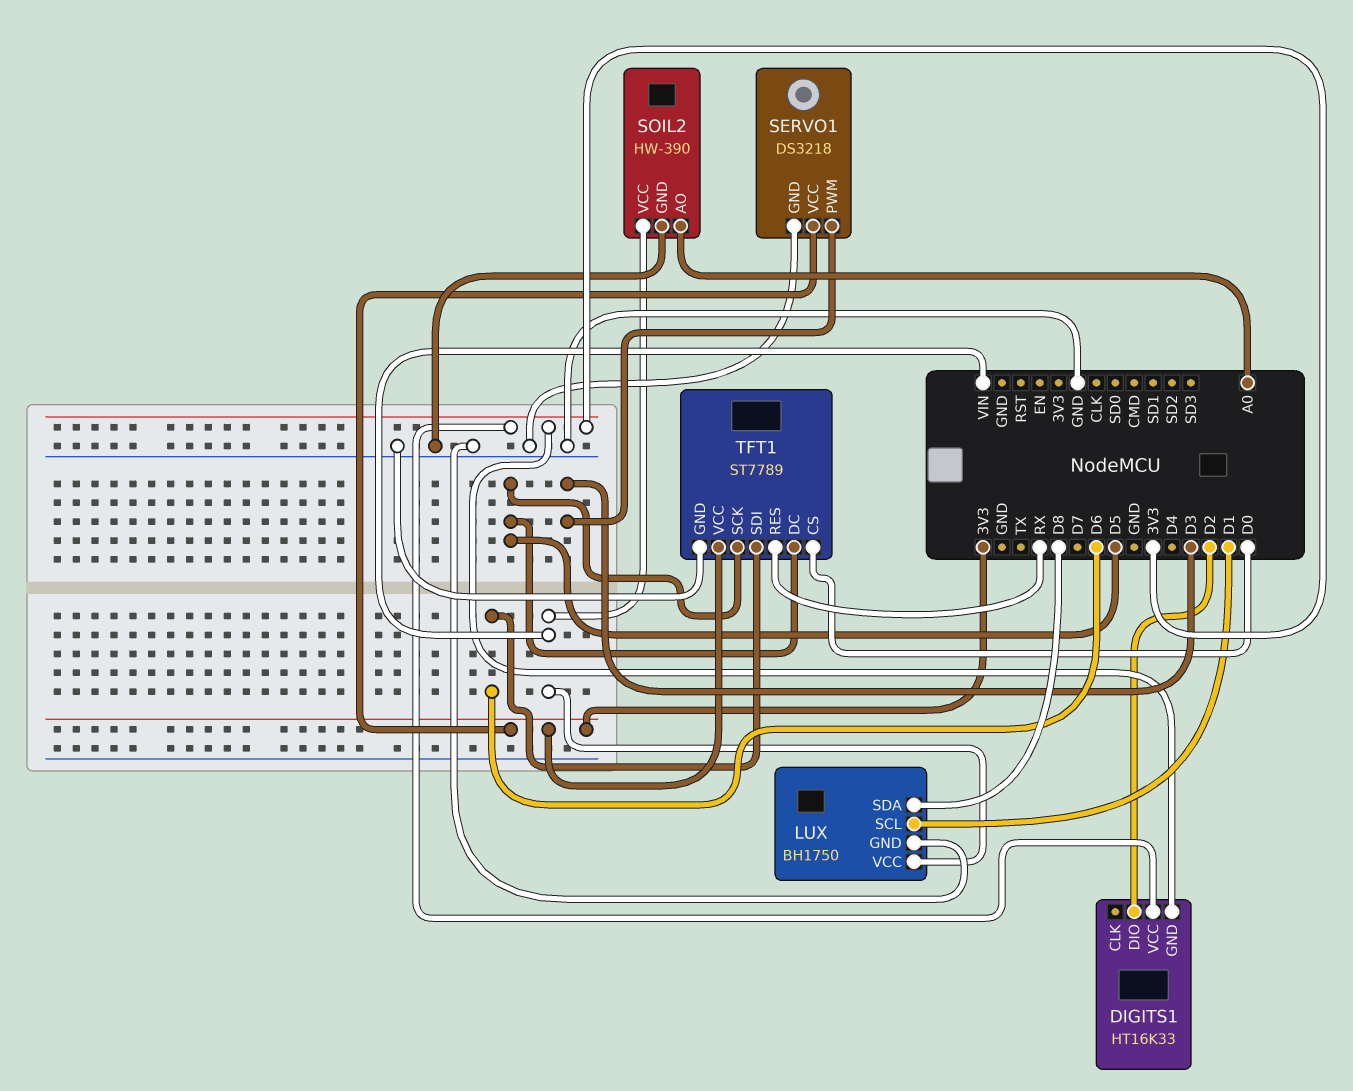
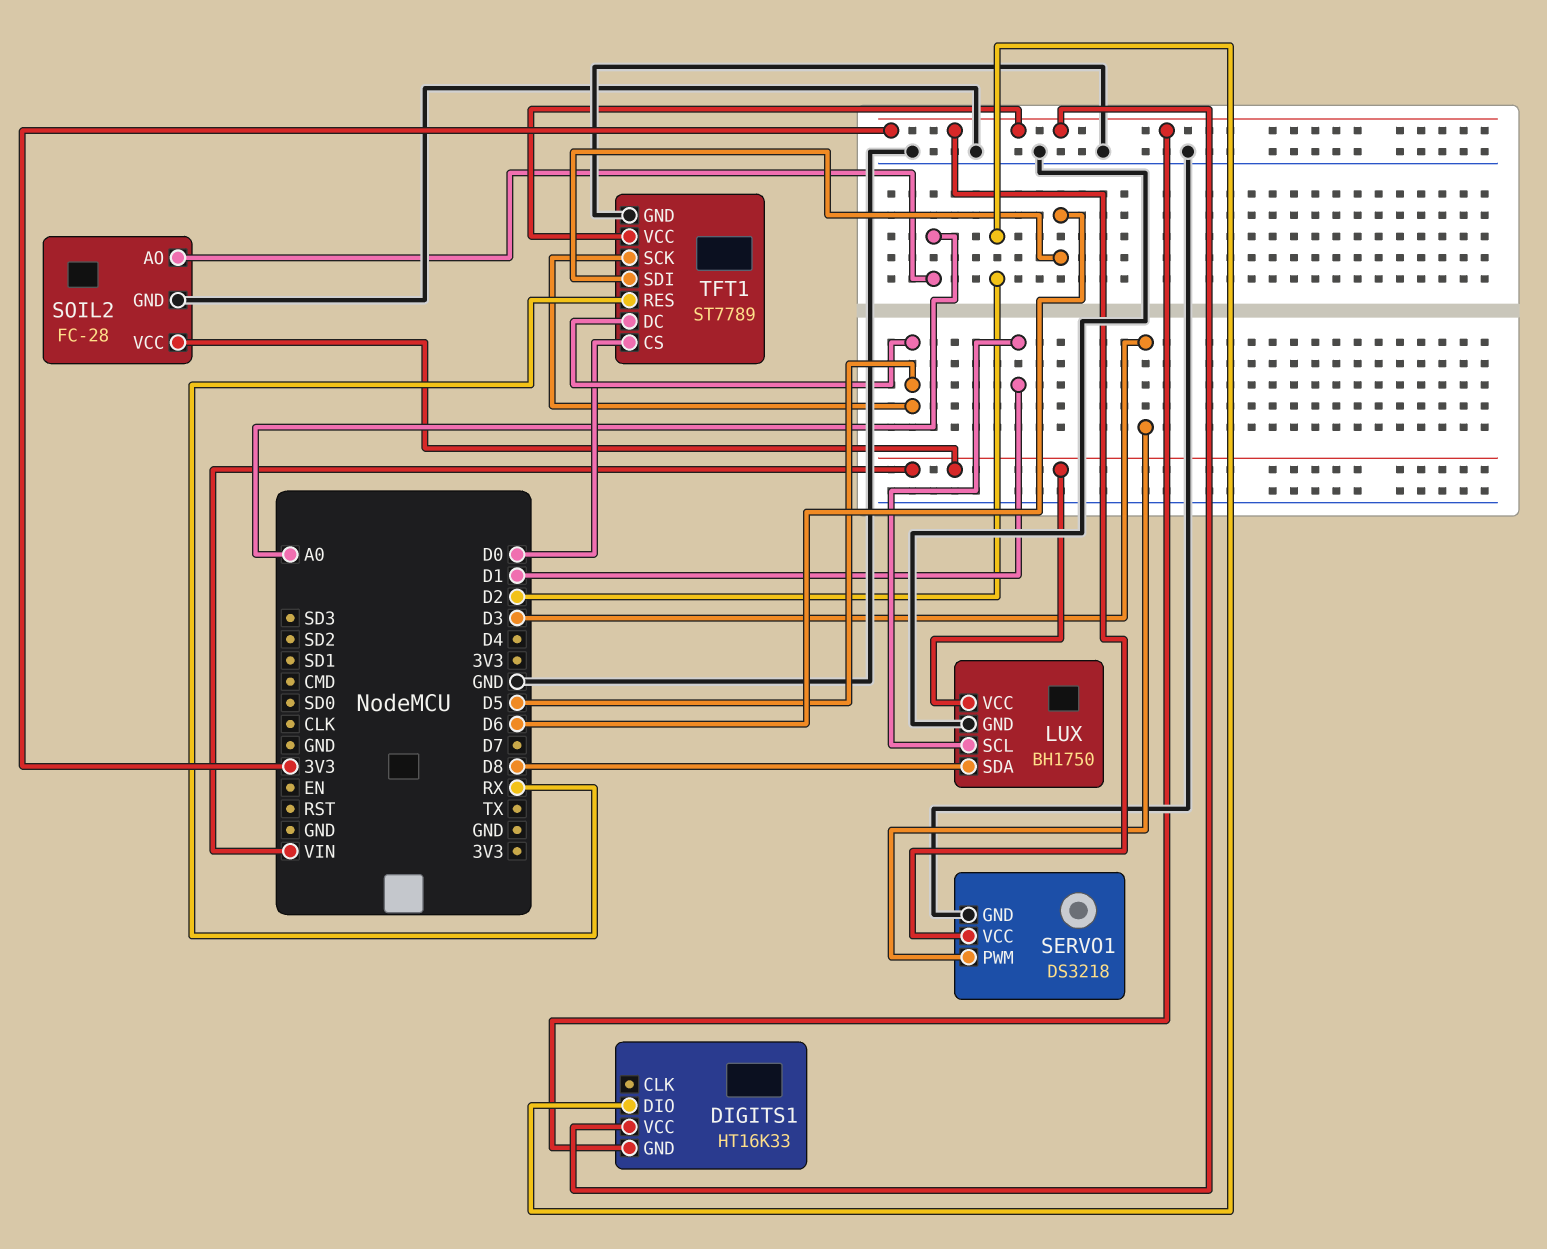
SOIL2: HW-390 -> FC-28

